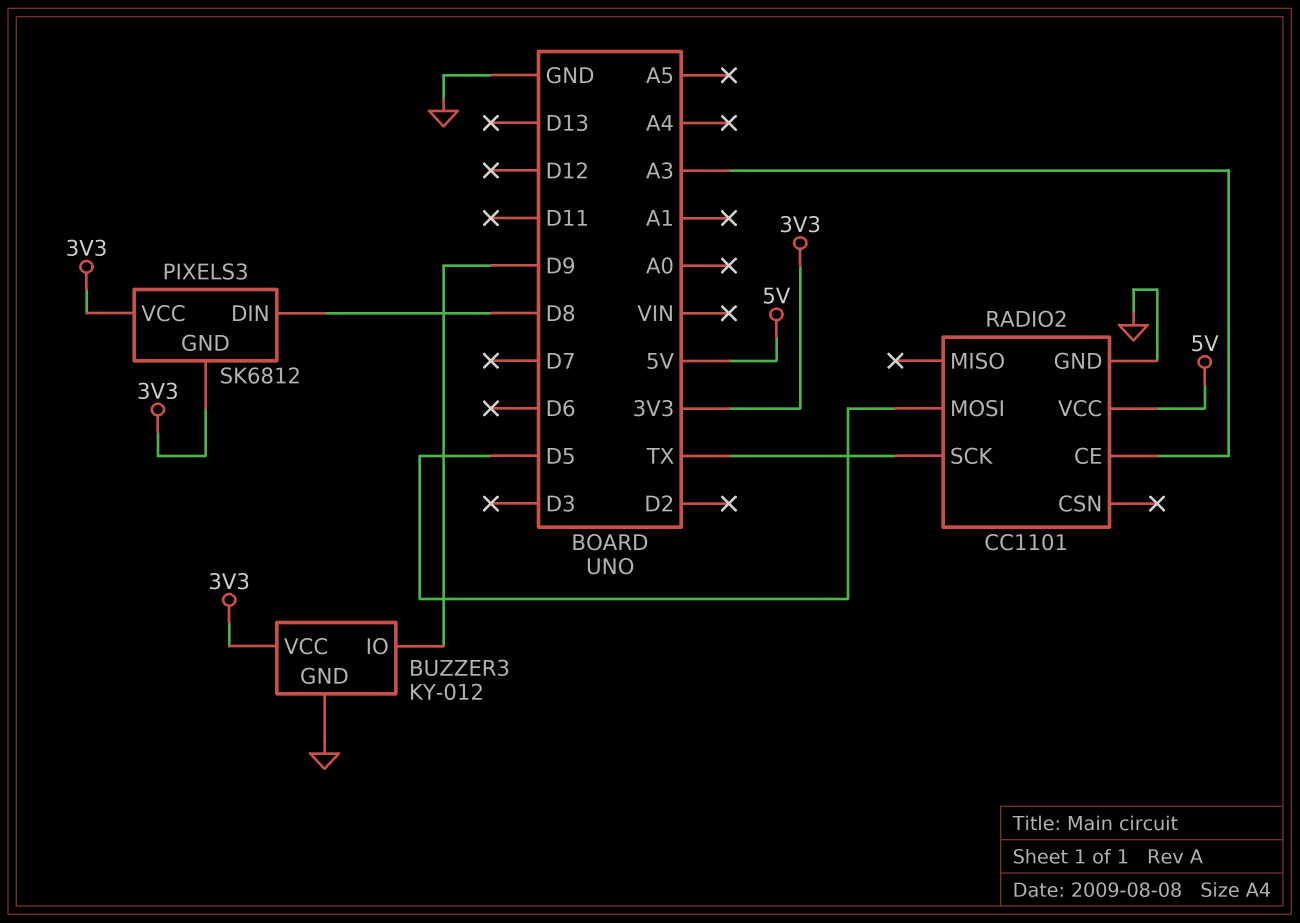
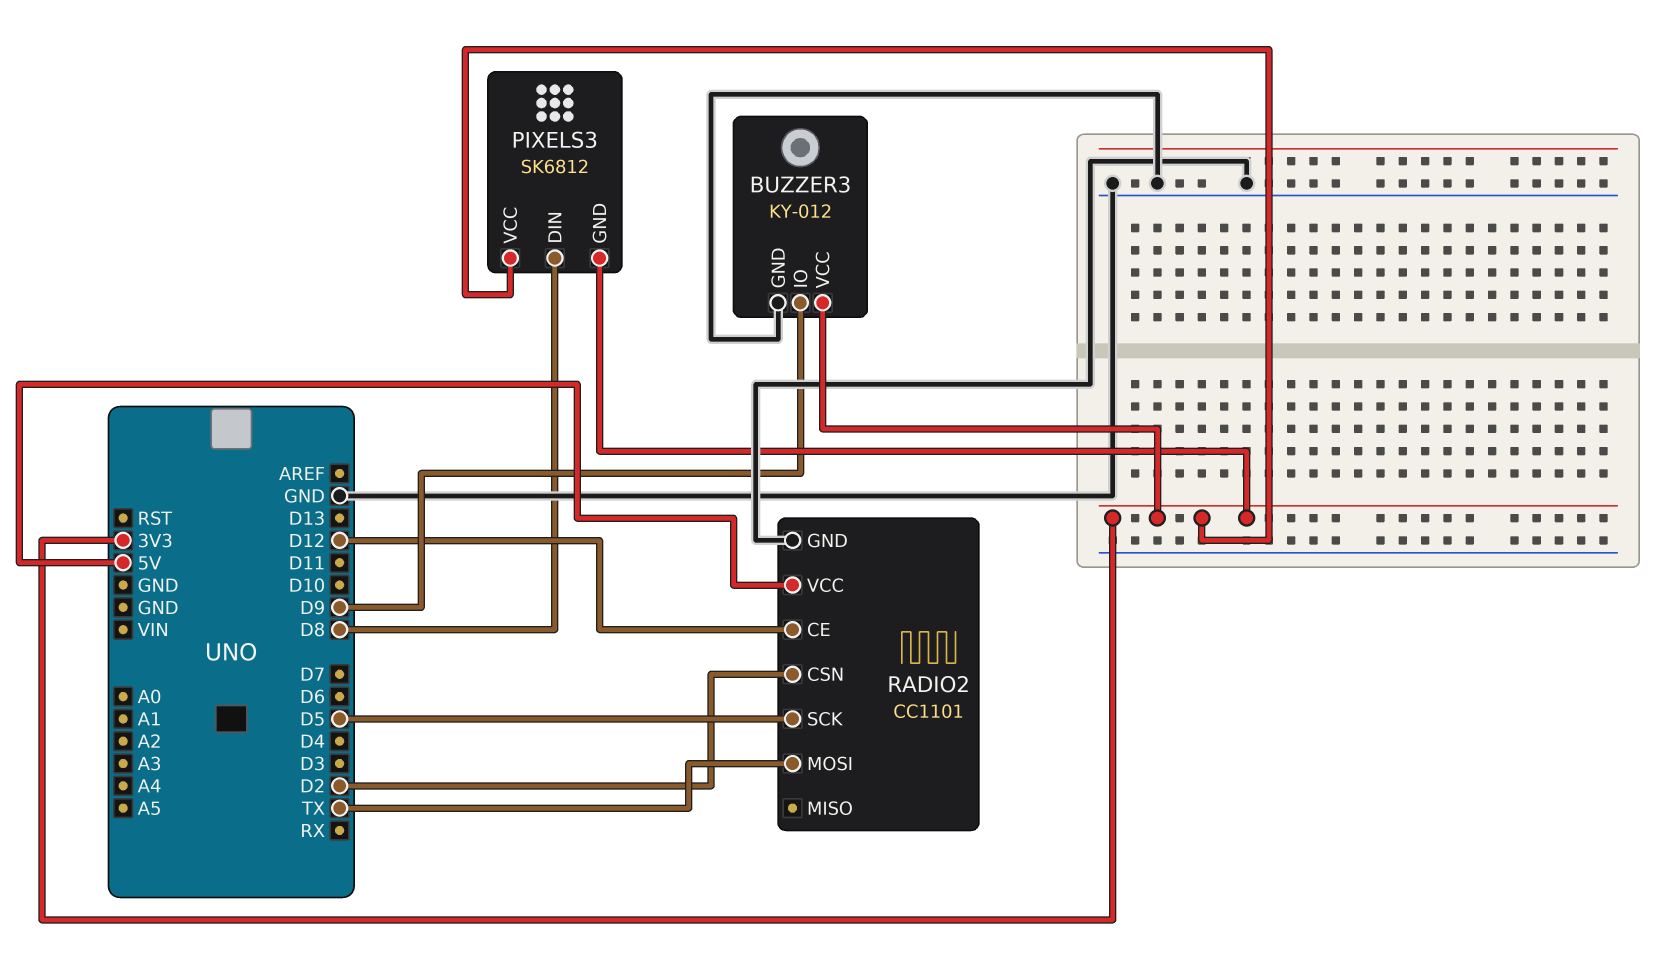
RADIO2 pin CE: A3 -> D12
RADIO2 pin CSN: none -> D2
RADIO2 pin MOSI: D5 -> TX
RADIO2 pin SCK: TX -> D5

